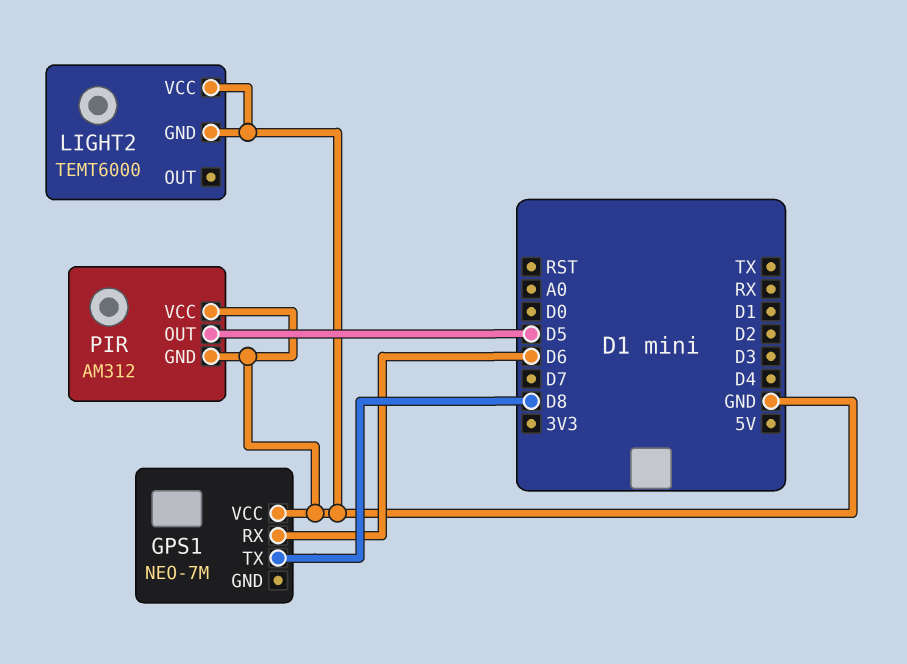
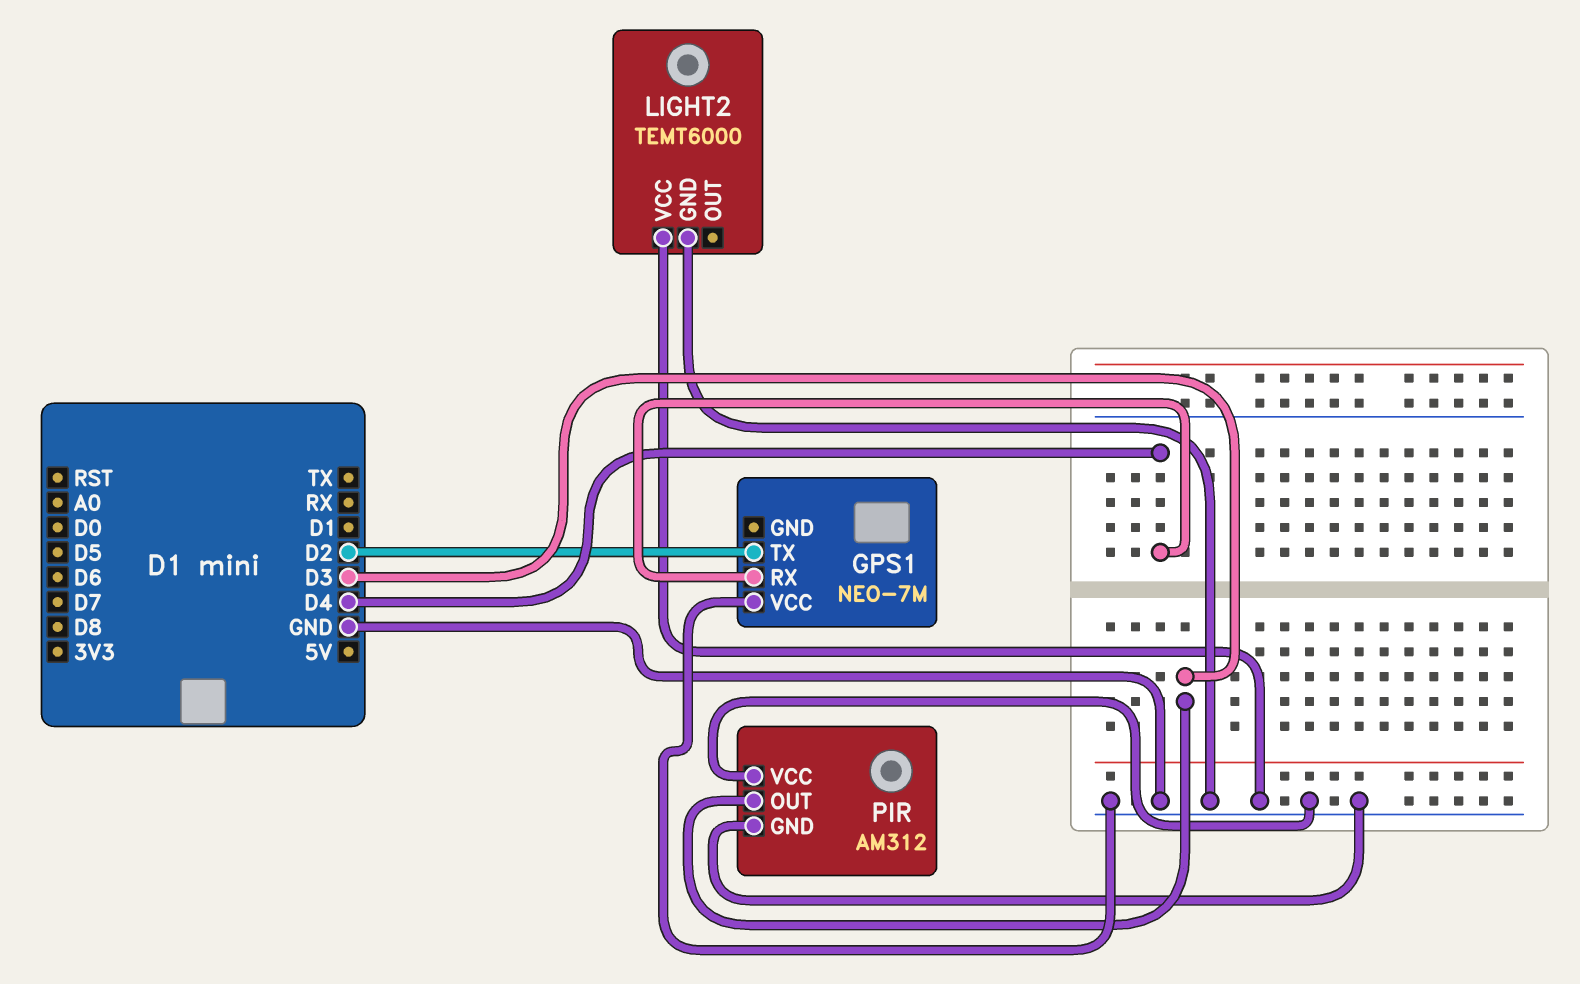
GPS1 pin RX: D6 -> D4
GPS1 pin TX: D8 -> D2
PIR pin OUT: D5 -> D3

